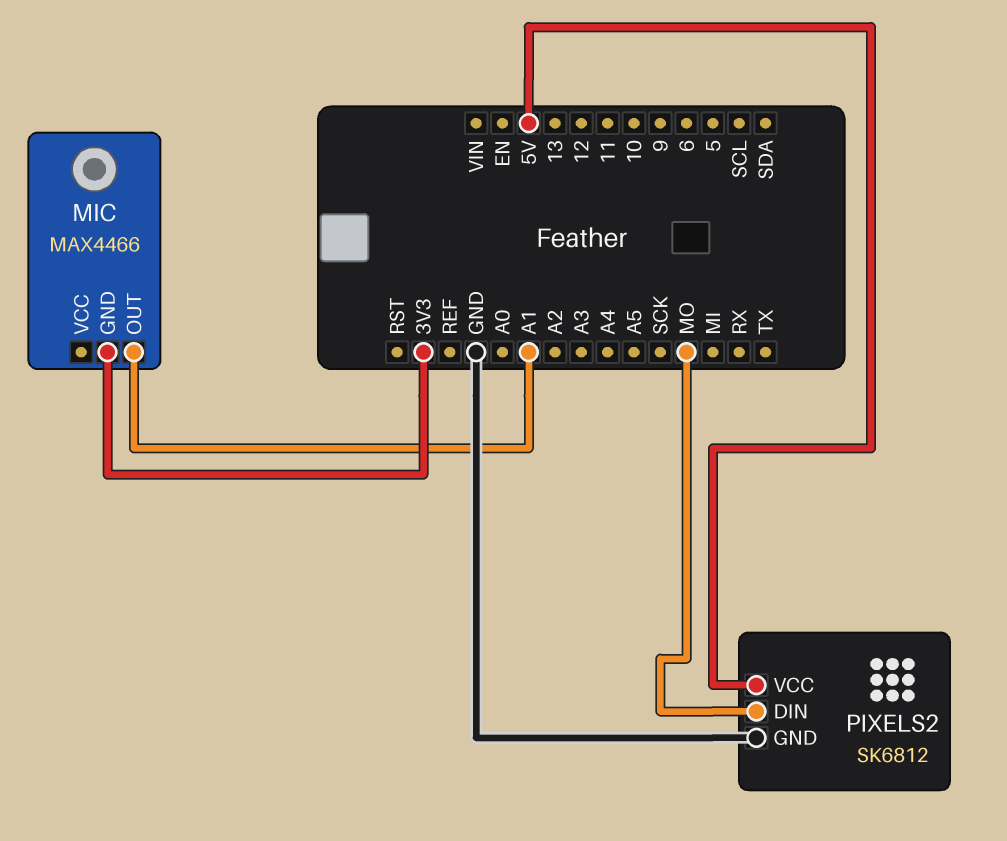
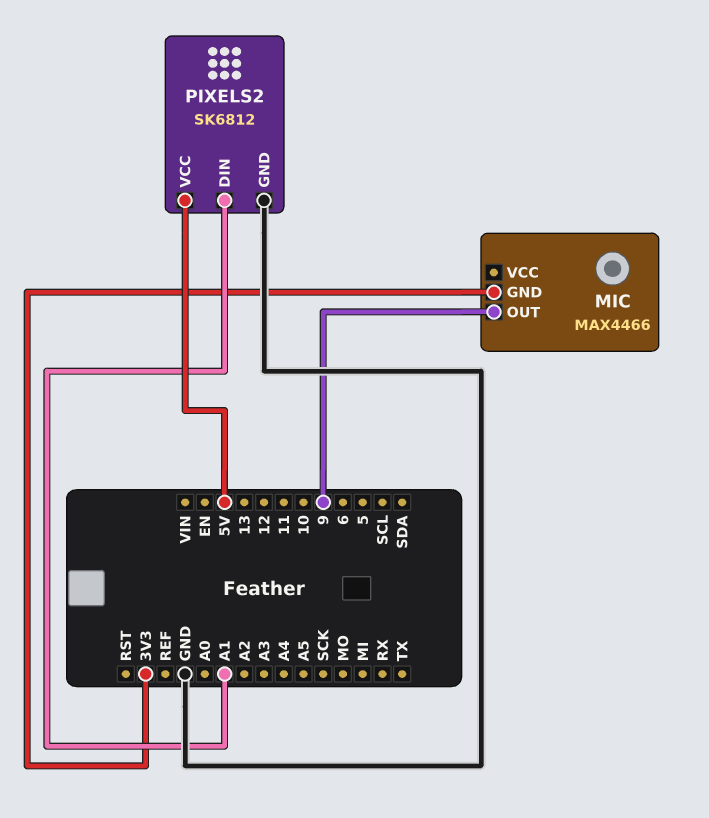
MIC pin OUT: A1 -> 9
PIXELS2 pin DIN: MO -> A1

